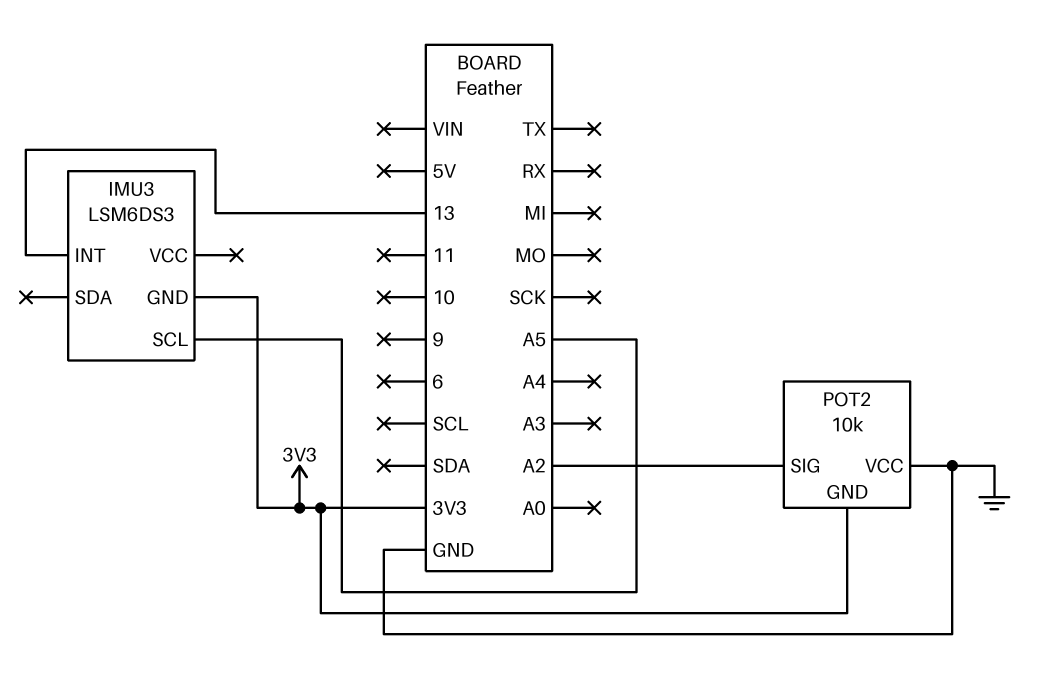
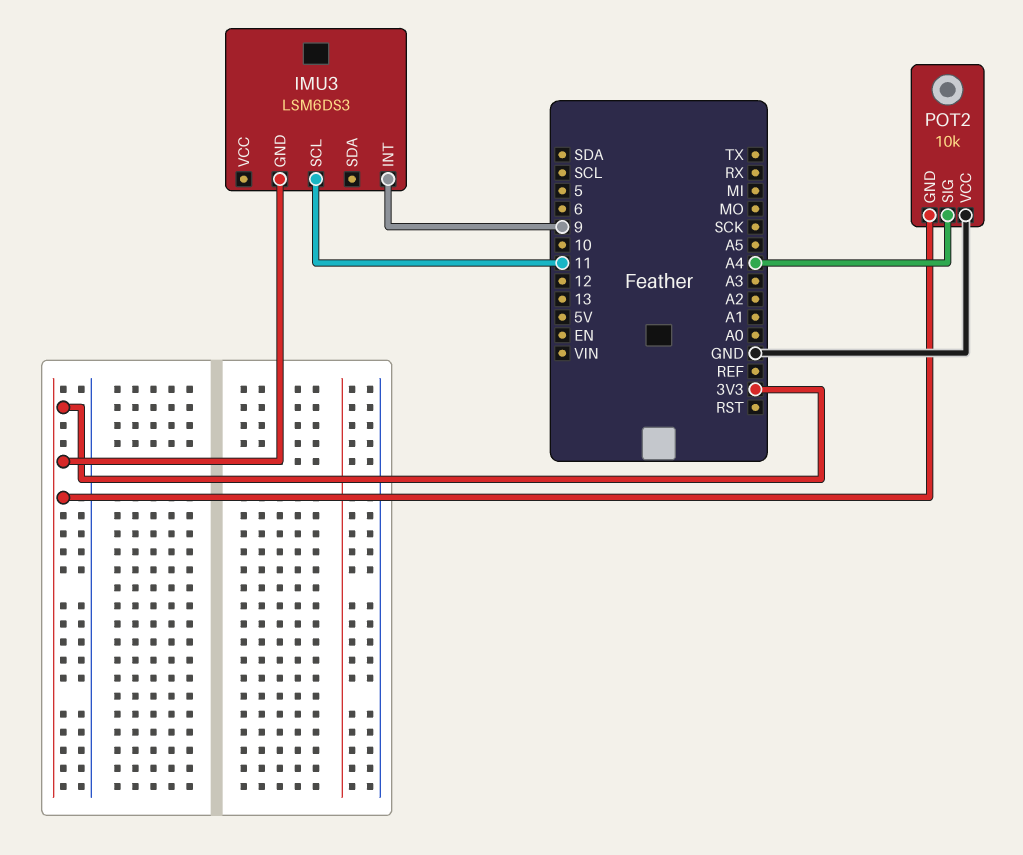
IMU3 pin INT: 13 -> 9
IMU3 pin SCL: A5 -> 11
POT2 pin SIG: A2 -> A4

